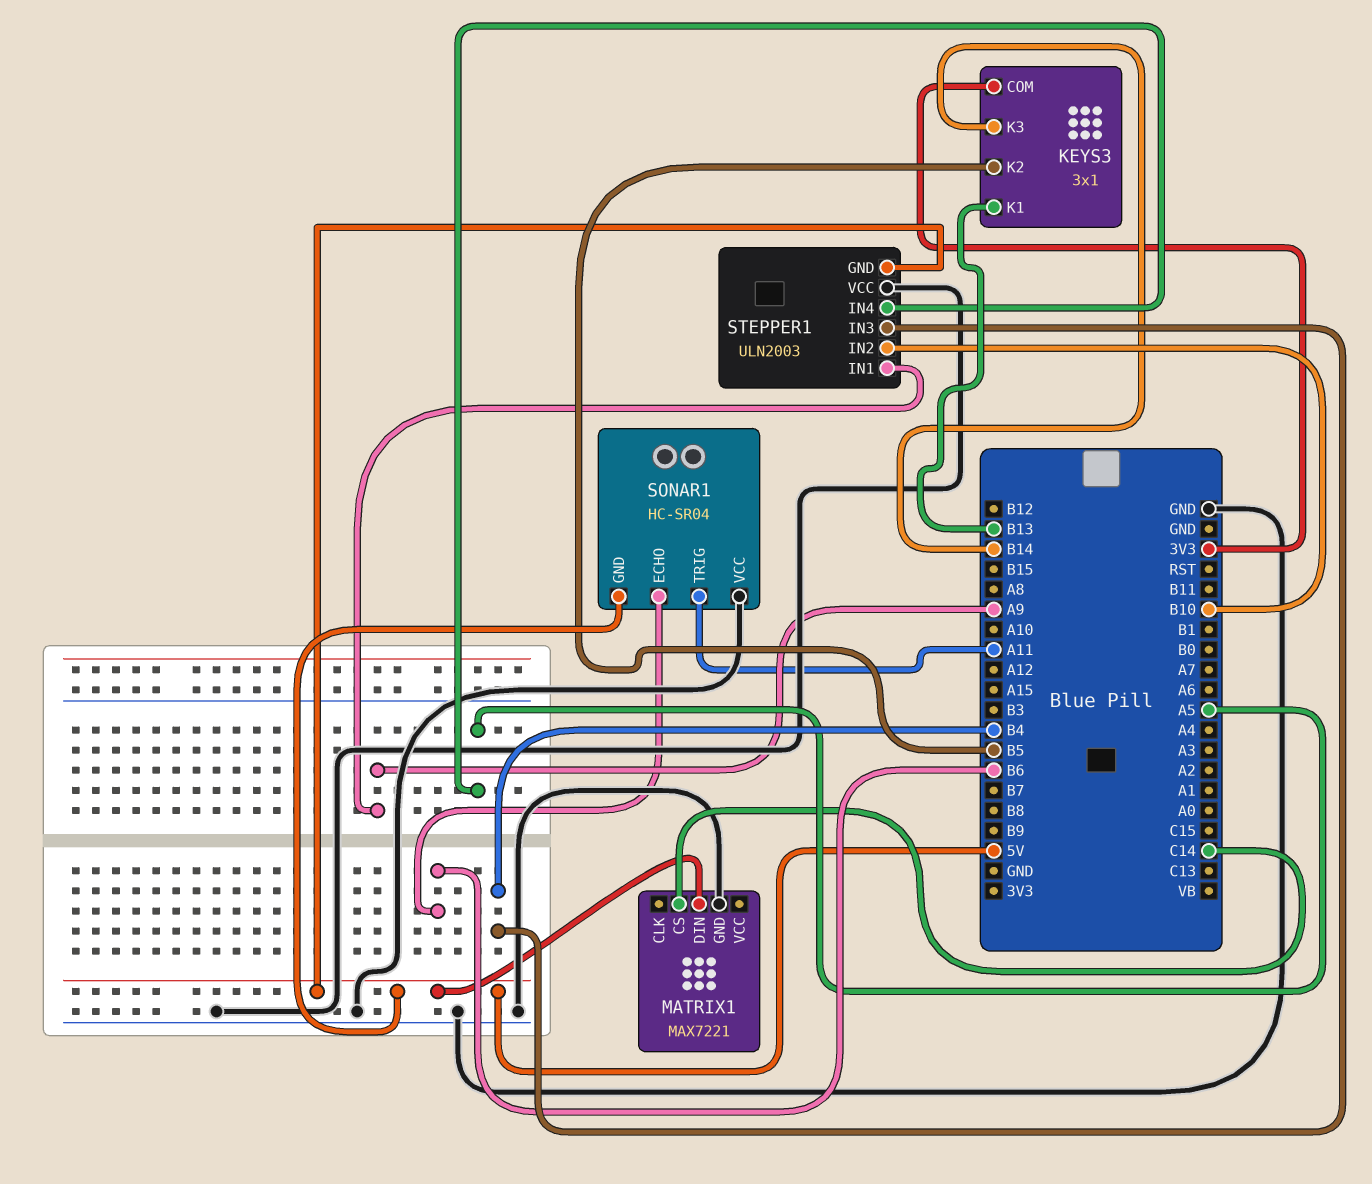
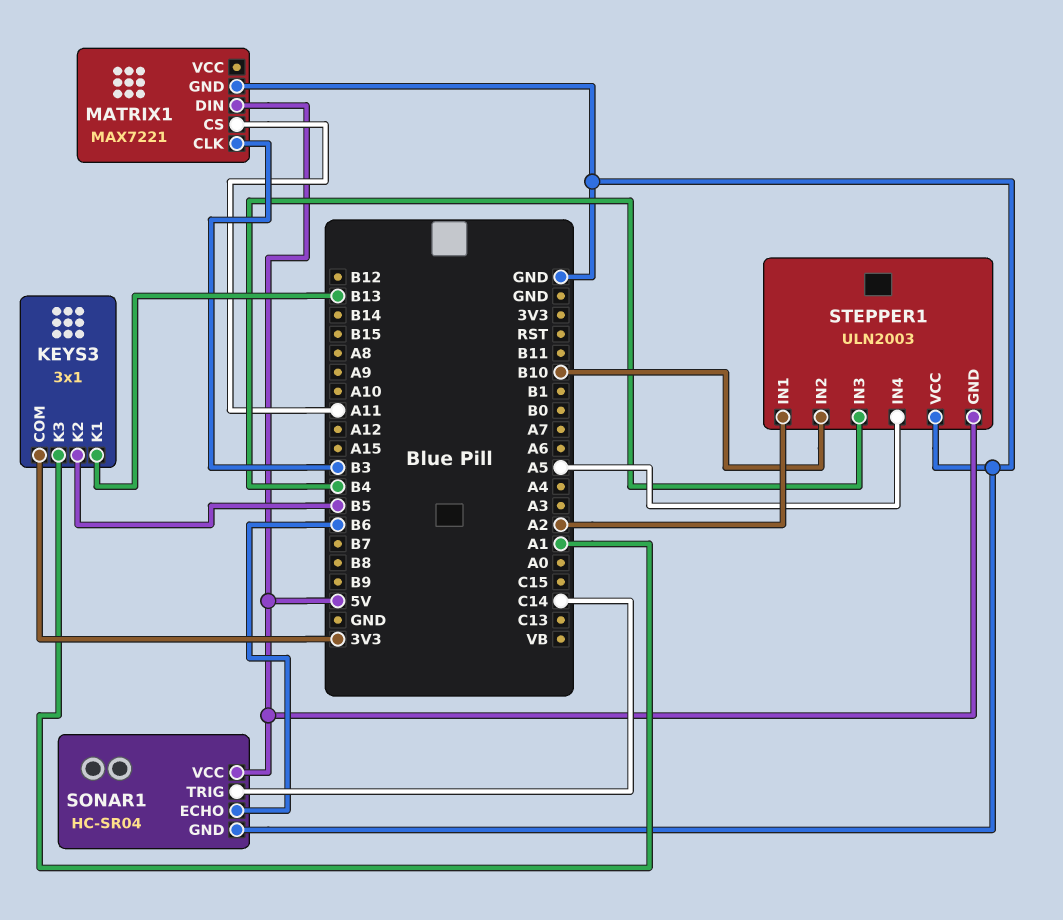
KEYS3 pin K3: B14 -> A1
MATRIX1 pin CLK: none -> B3
MATRIX1 pin CS: C14 -> A11
SONAR1 pin GND: 5V -> GND
SONAR1 pin TRIG: A11 -> C14
SONAR1 pin VCC: GND -> 5V
STEPPER1 pin IN1: A9 -> A2

